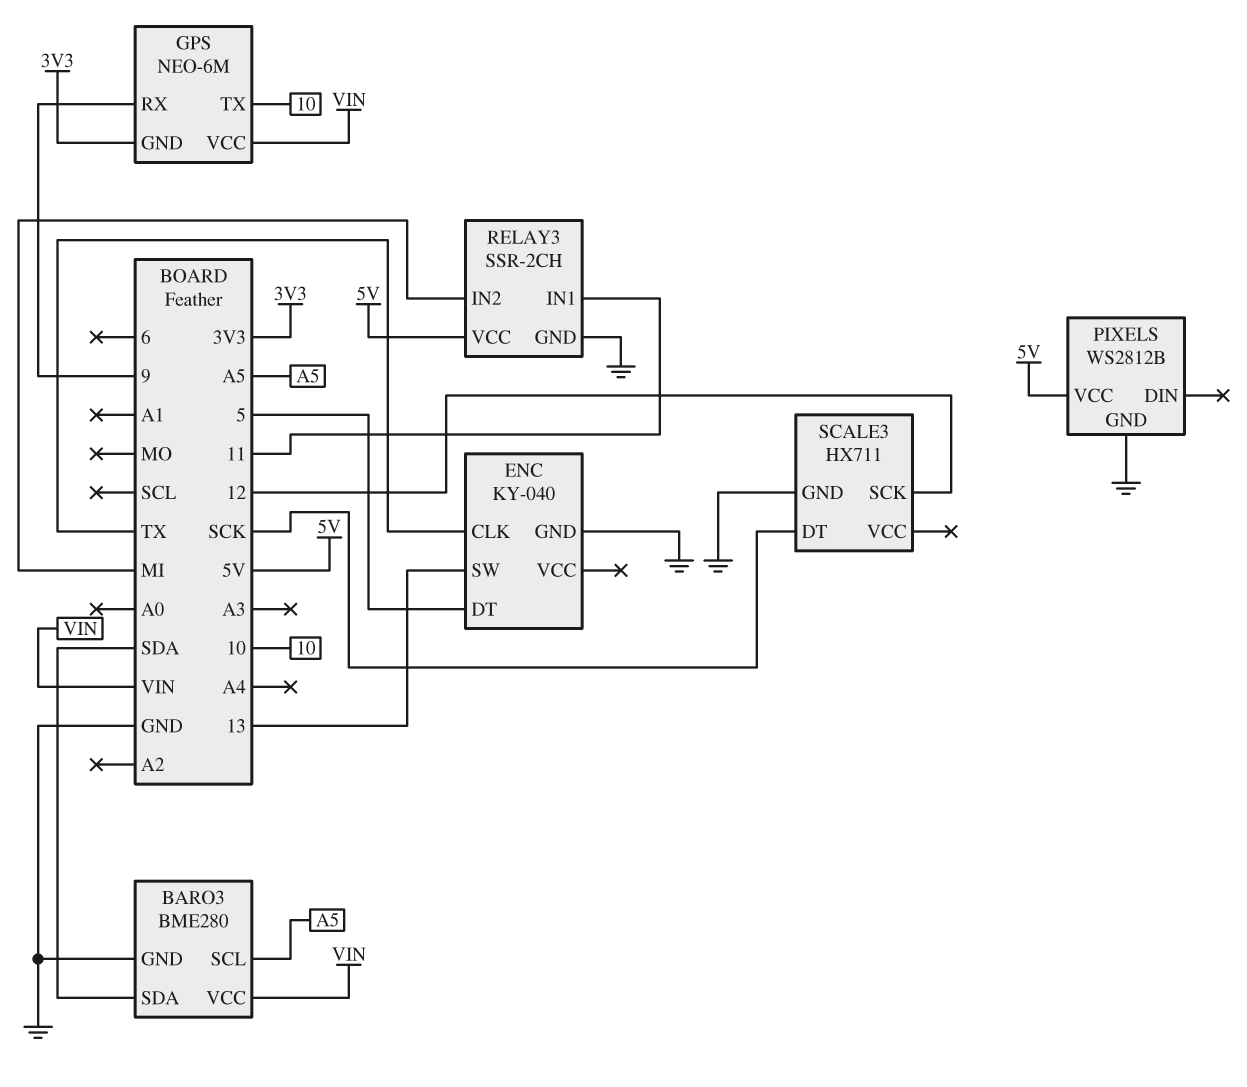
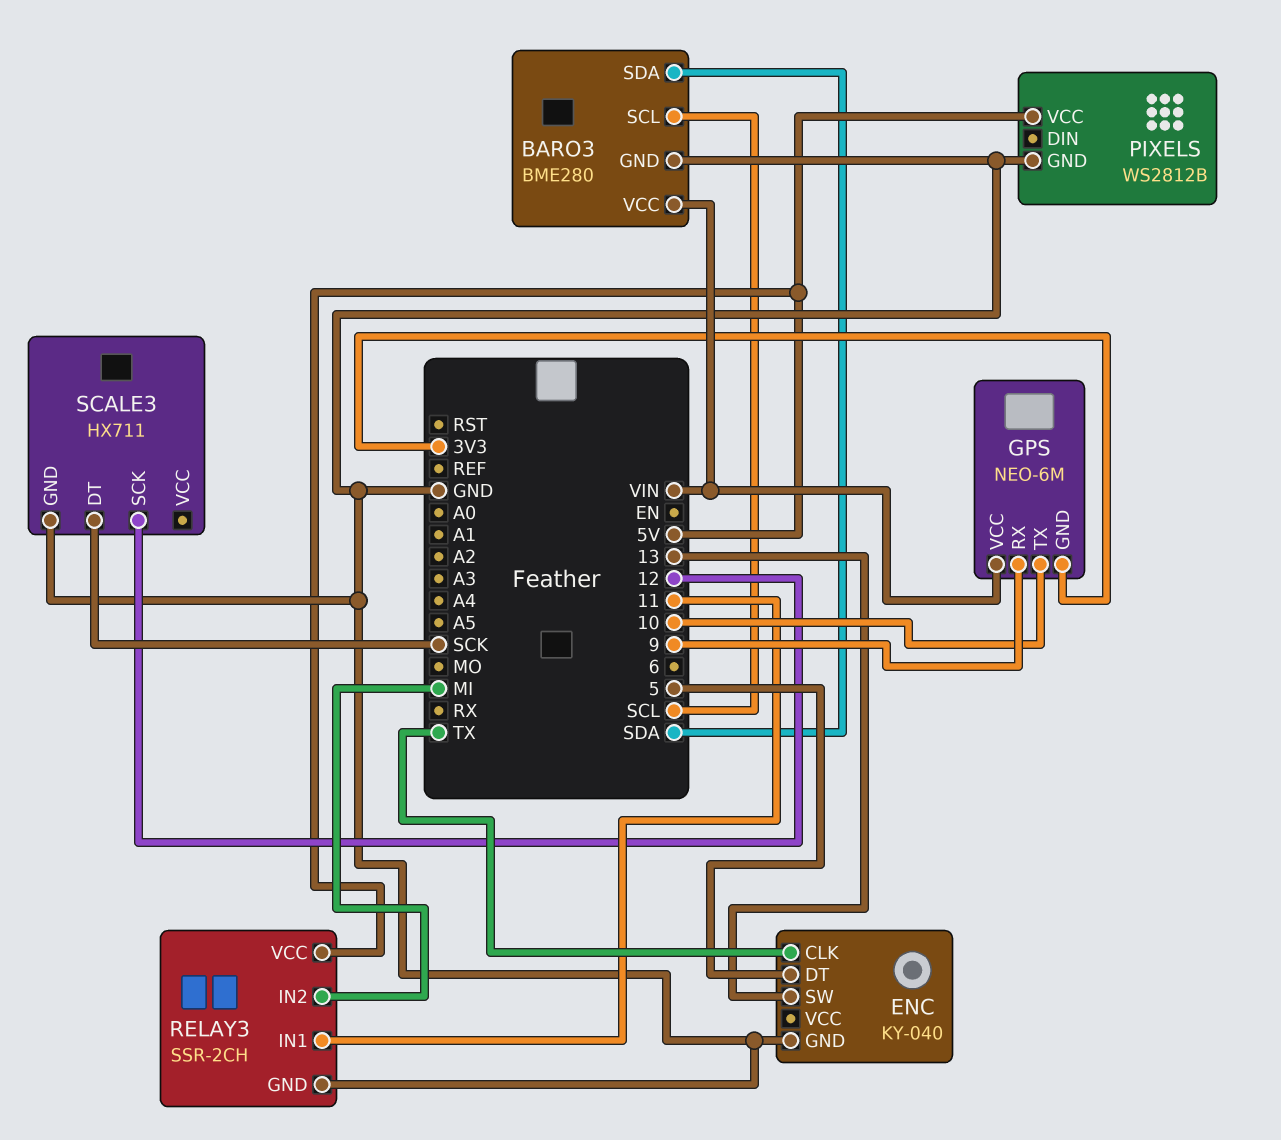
BARO3 pin SCL: A5 -> SCL

